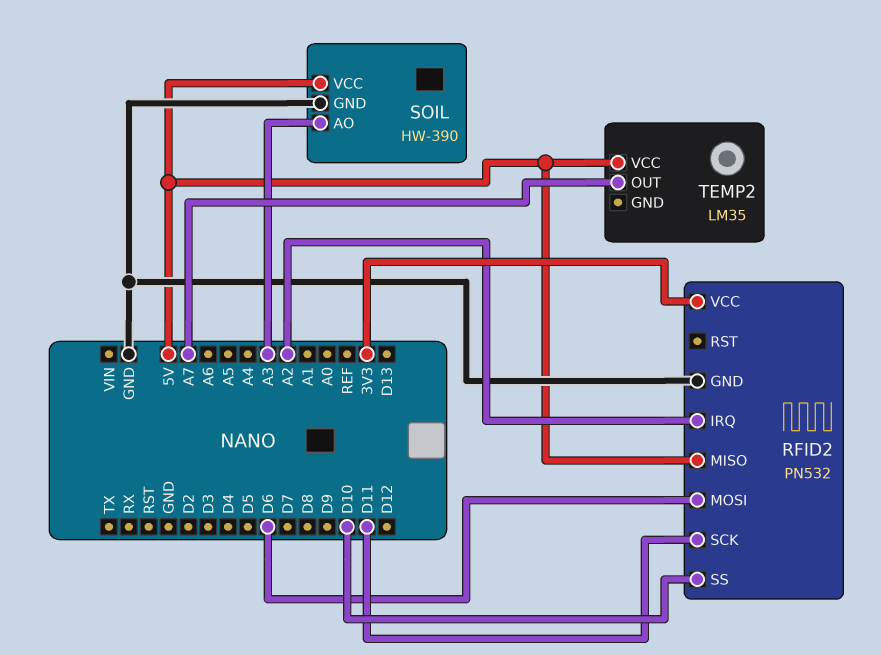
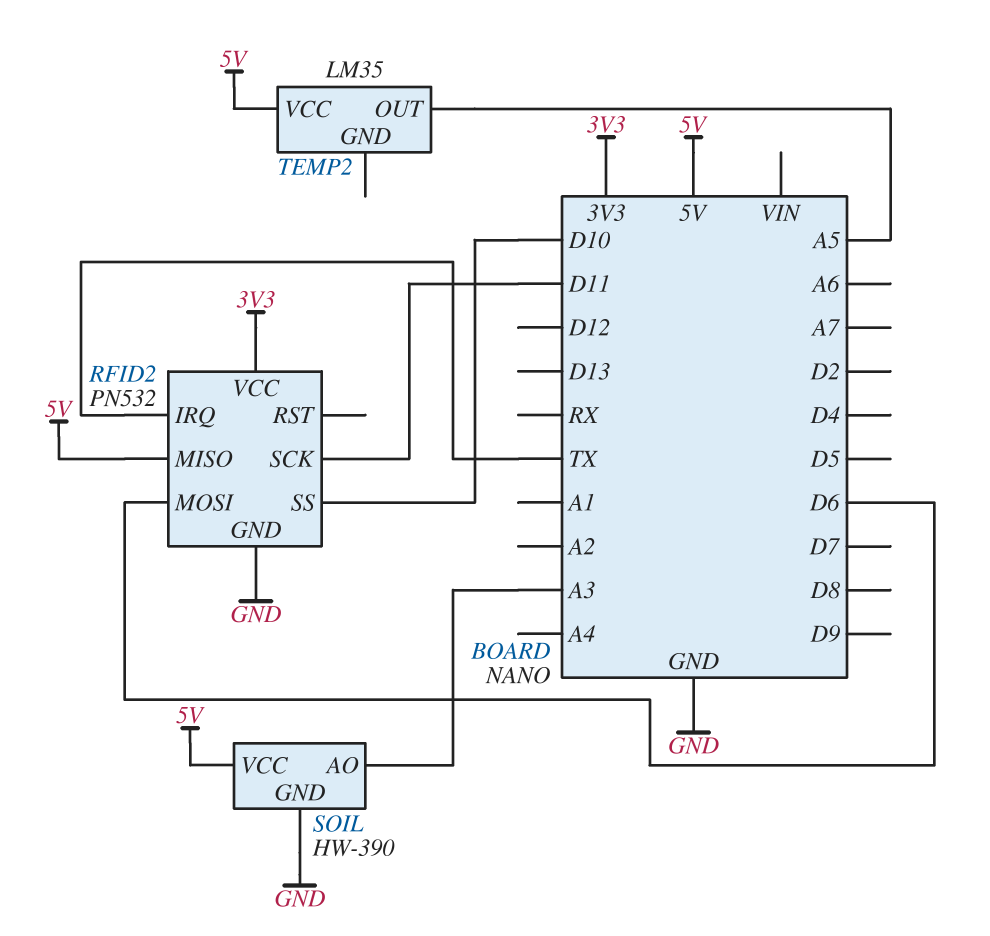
RFID2 pin IRQ: A2 -> TX
TEMP2 pin OUT: A7 -> A5

